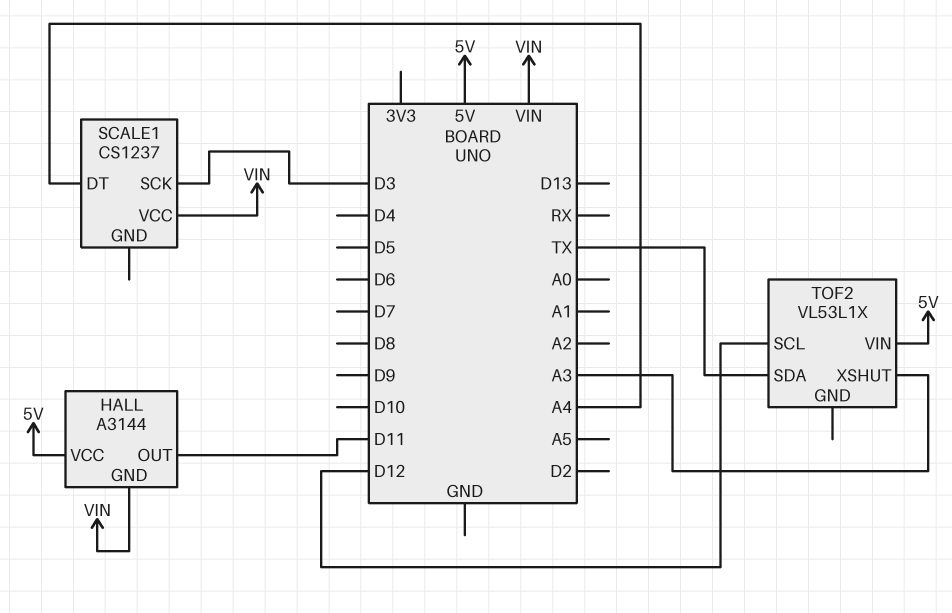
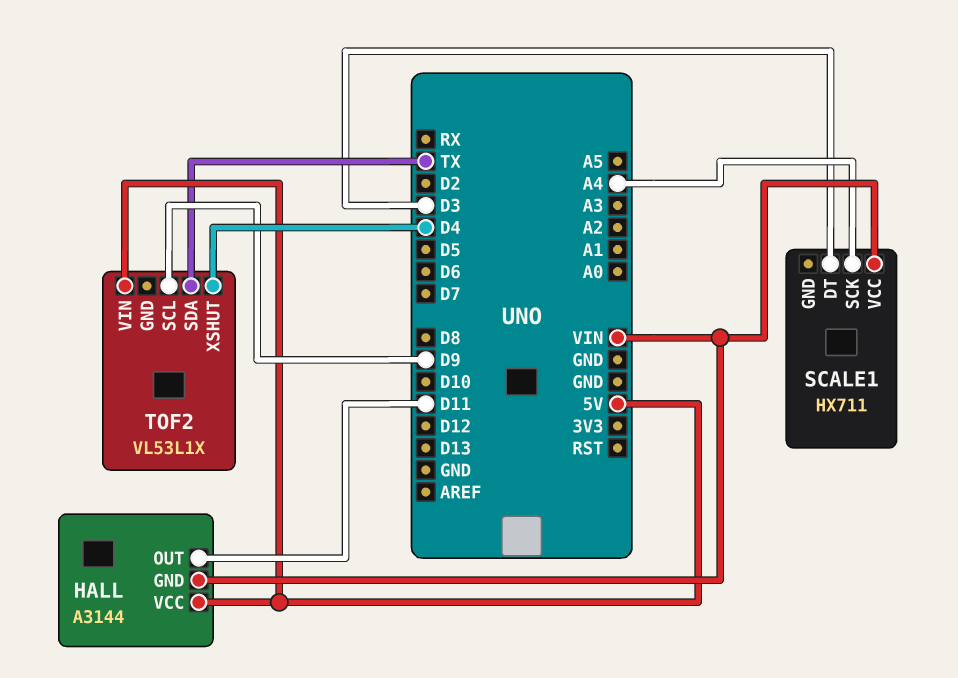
SCALE1: CS1237 -> HX711
SCALE1 pin DT: A4 -> D3
SCALE1 pin SCK: D3 -> A4
TOF2 pin SCL: D12 -> D9
TOF2 pin XSHUT: A3 -> D4

